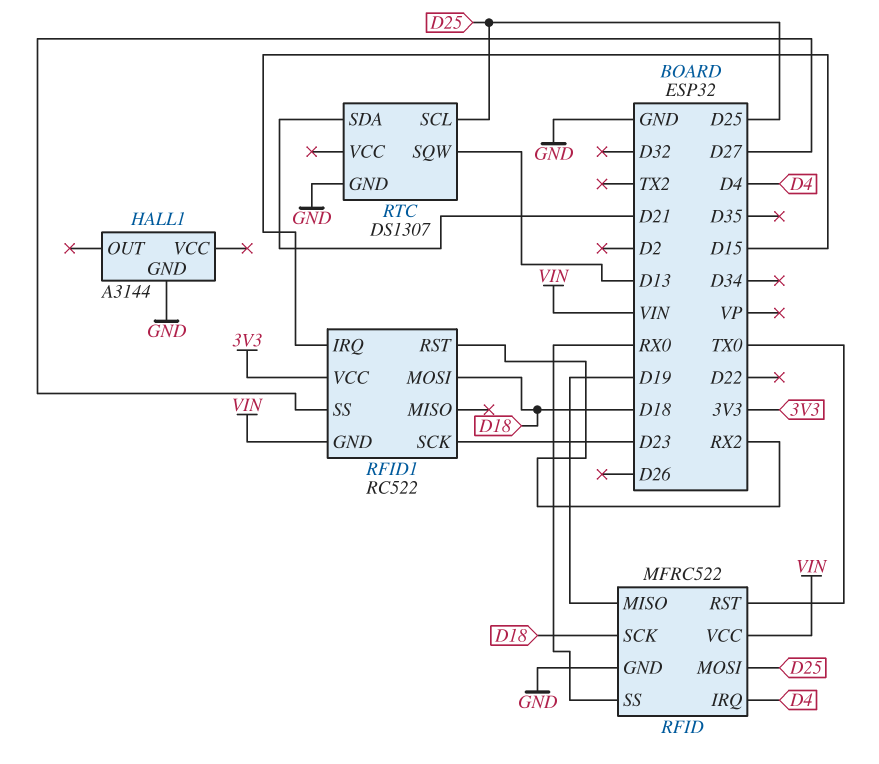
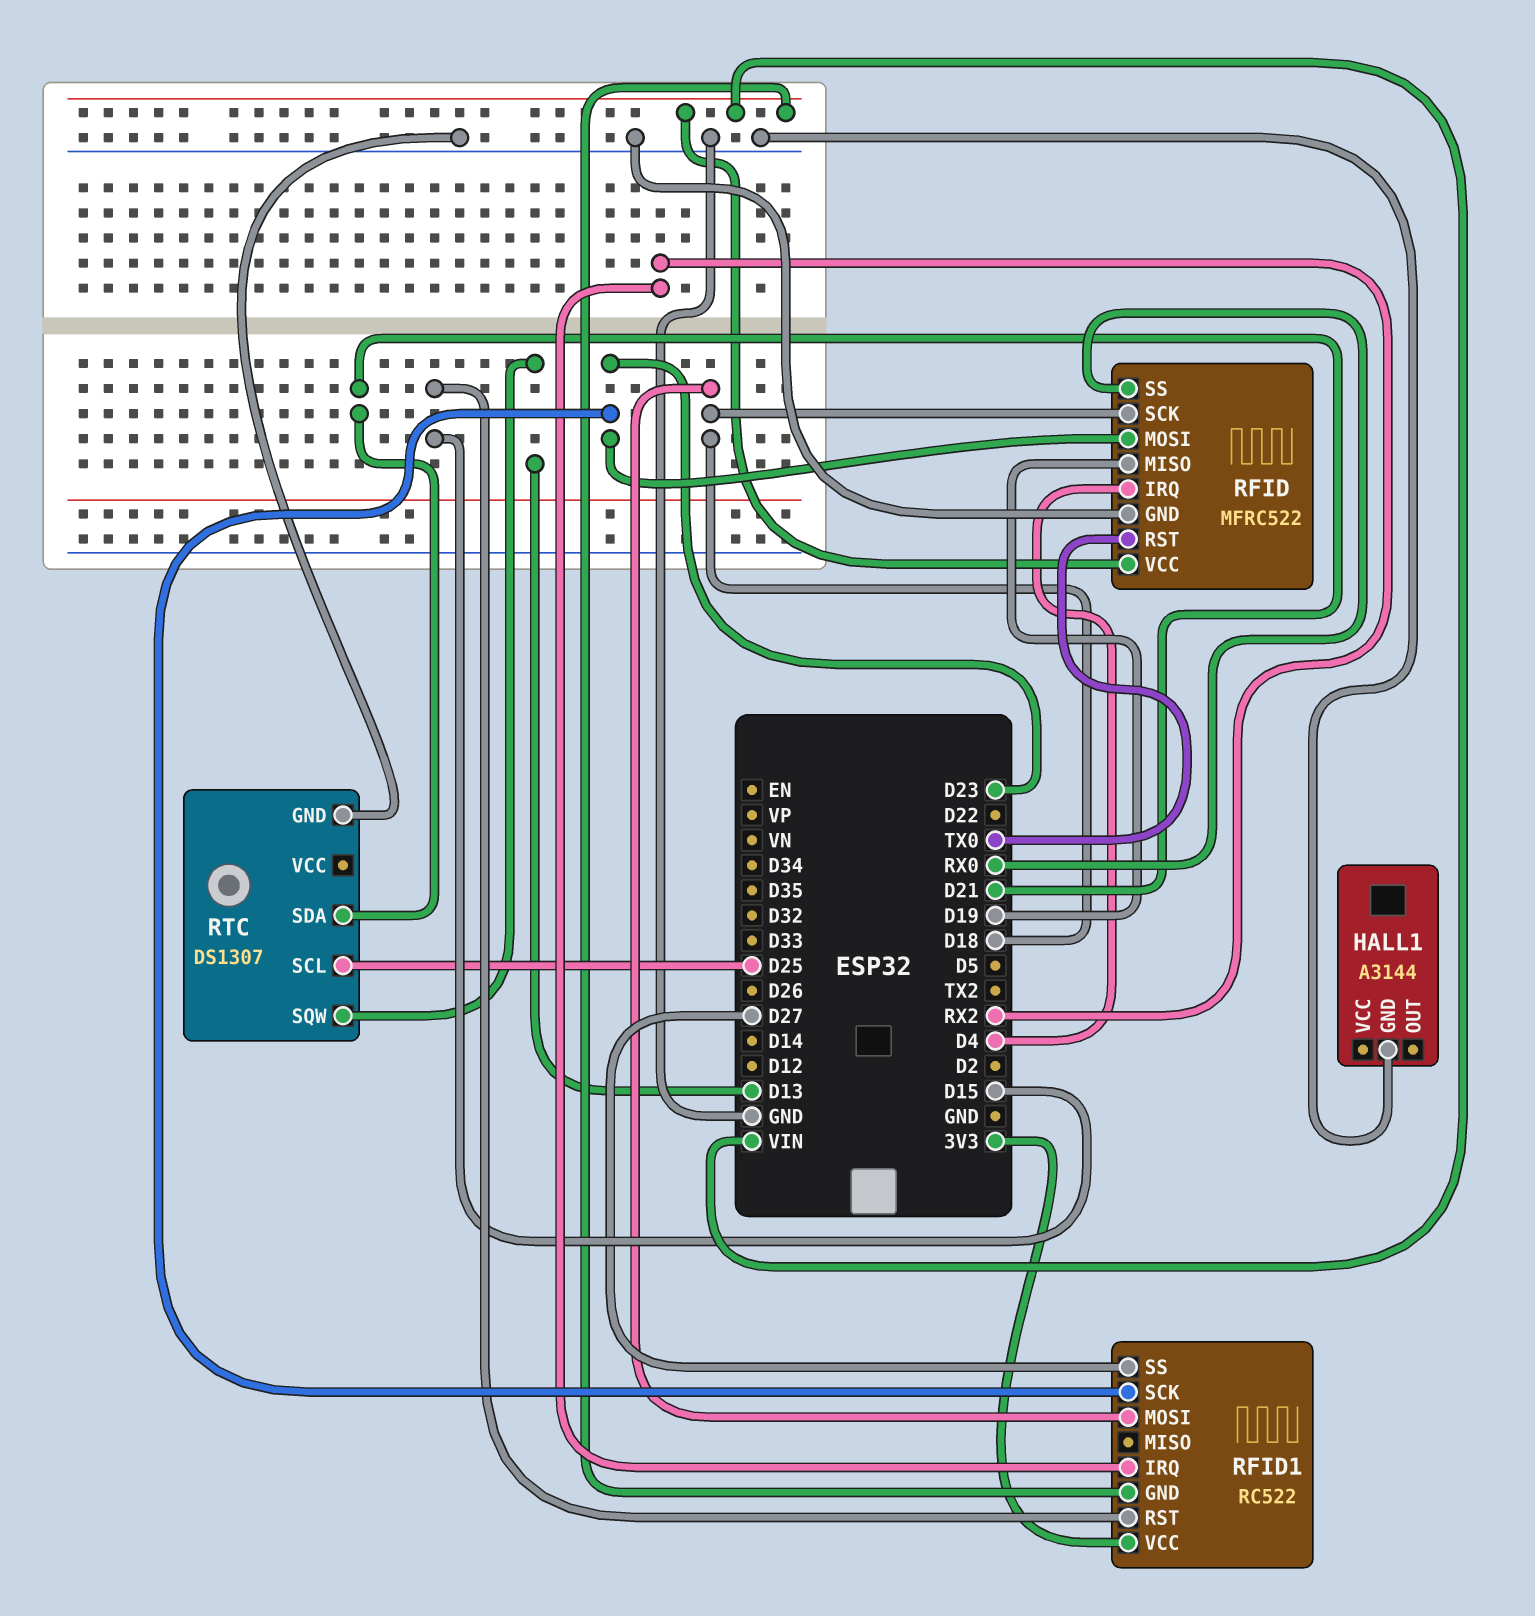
RFID pin MOSI: D25 -> D23
RFID1 pin IRQ: D15 -> RX2
RFID1 pin RST: RX2 -> D15

